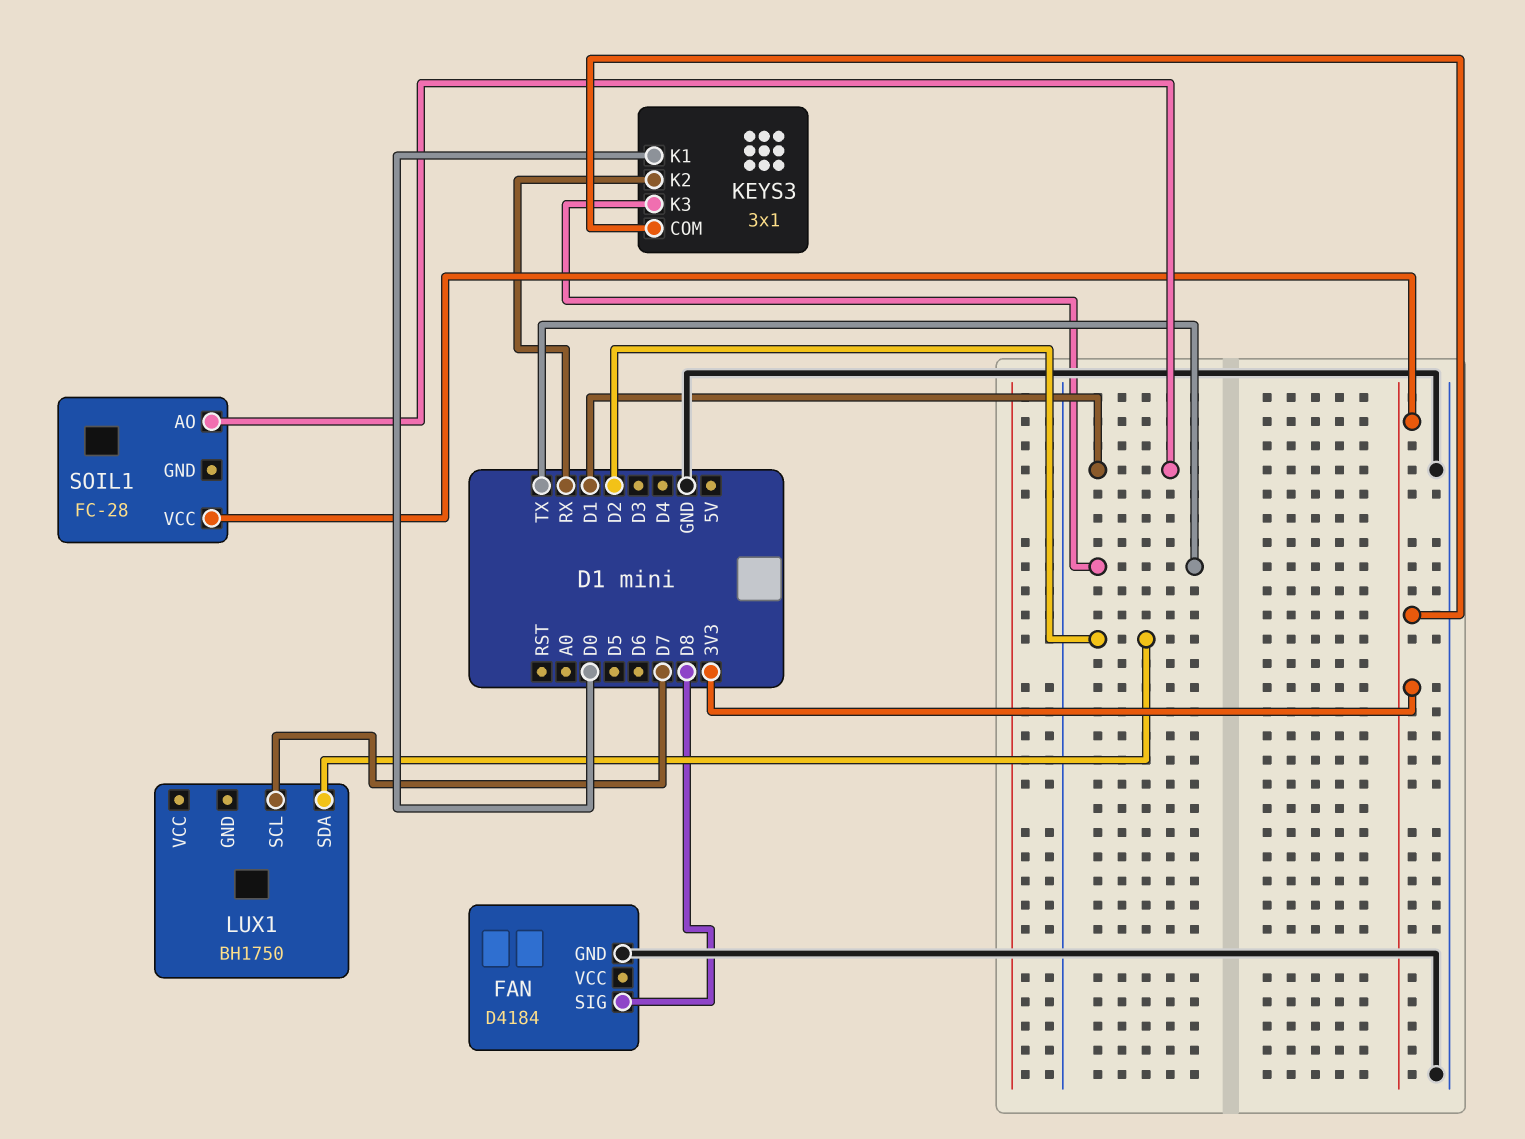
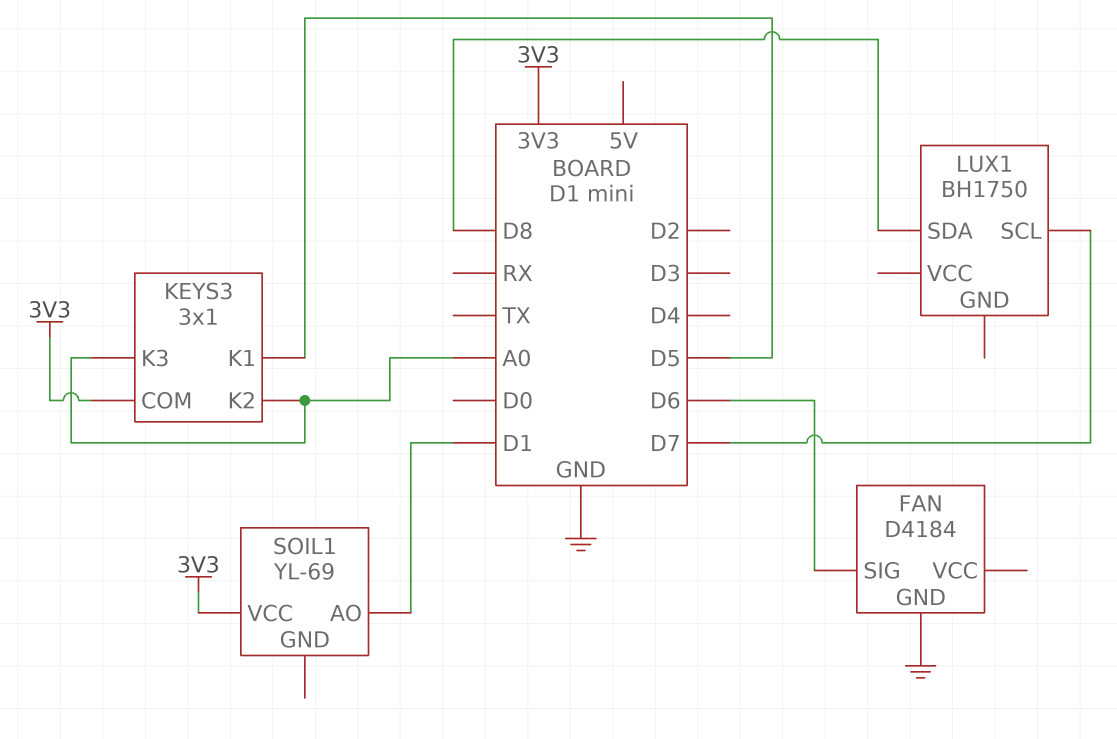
FAN pin SIG: D8 -> D6
KEYS3 pin K1: D0 -> D5
KEYS3 pin K2: RX -> A0
KEYS3 pin K3: TX -> A0
LUX1 pin SDA: D2 -> D8
SOIL1: FC-28 -> YL-69

